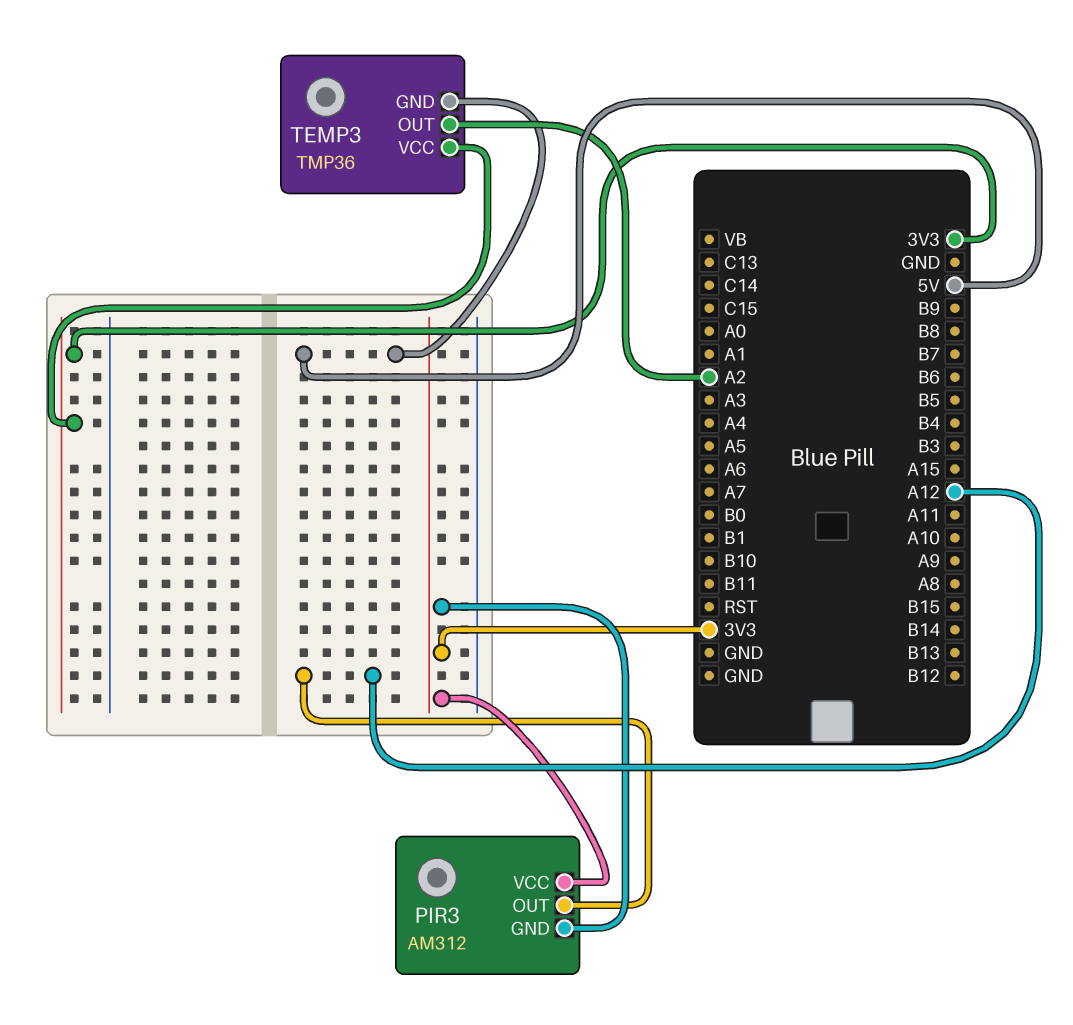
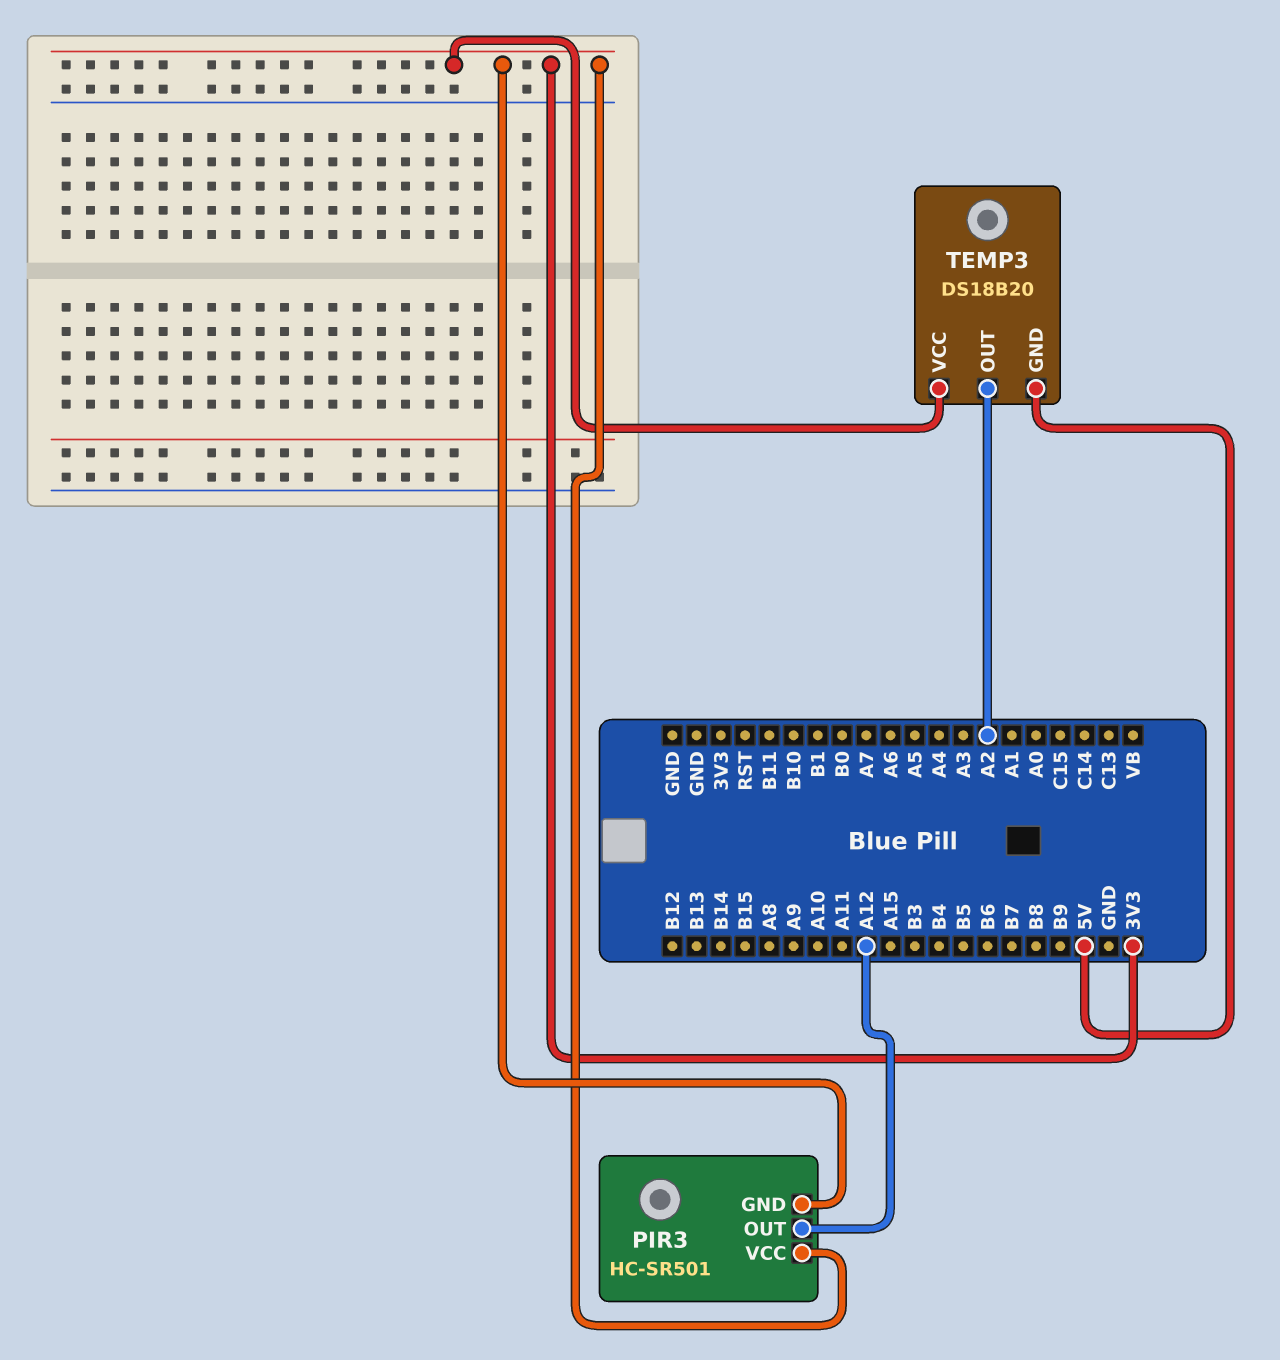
PIR3: AM312 -> HC-SR501
TEMP3: TMP36 -> DS18B20

